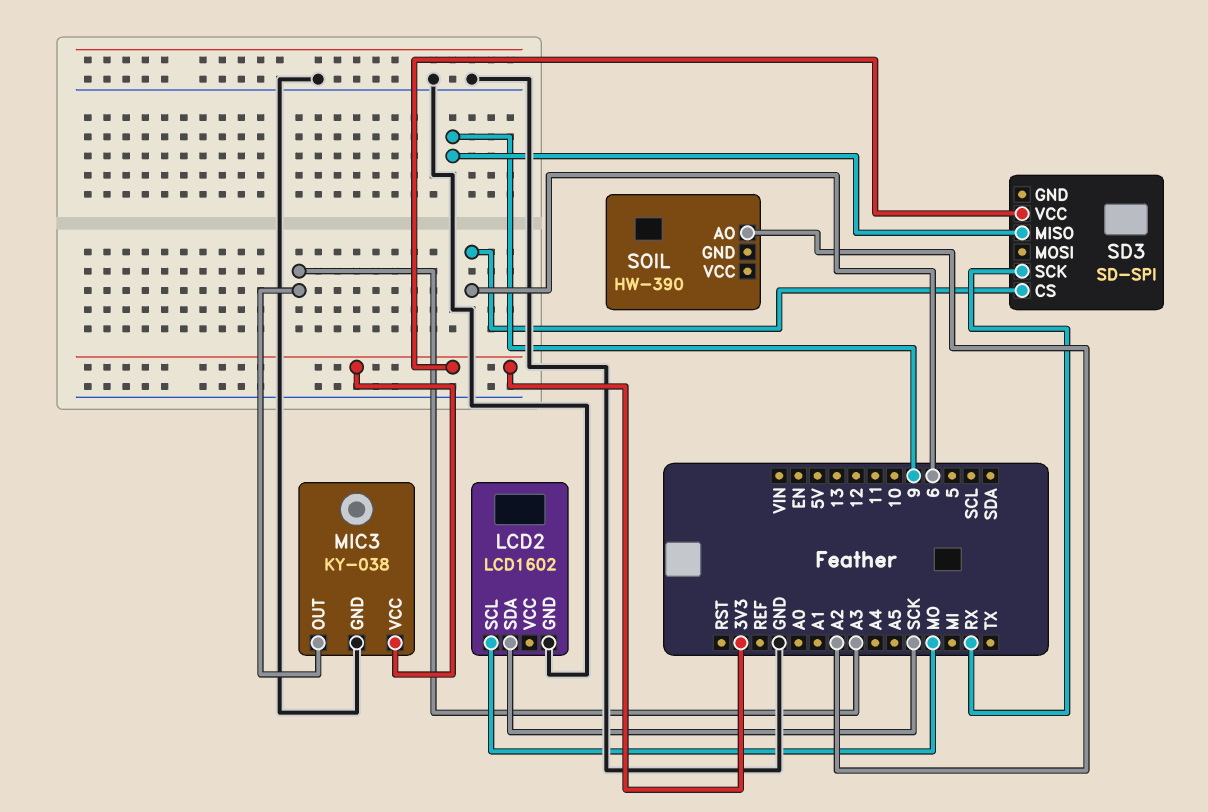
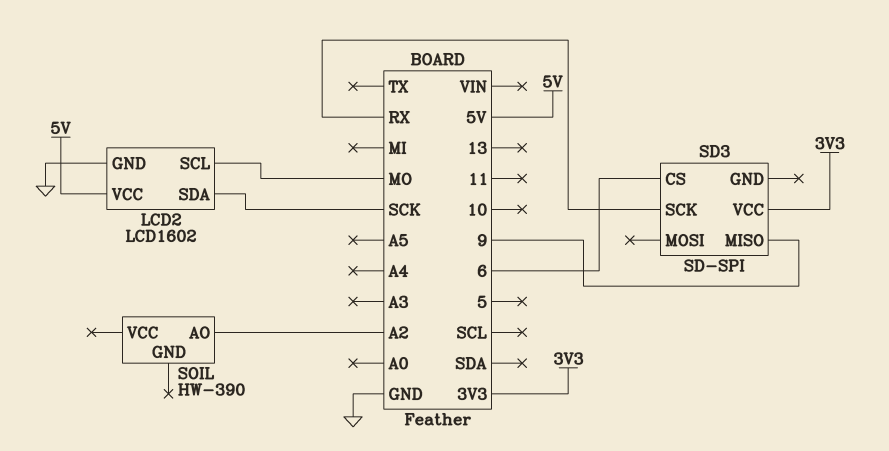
LCD2 pin VCC: none -> 5V
MIC3: KY-038 -> none
MIC3 pin GND: GND -> none
MIC3 pin OUT: A3 -> none
MIC3 pin VCC: 3V3 -> none

